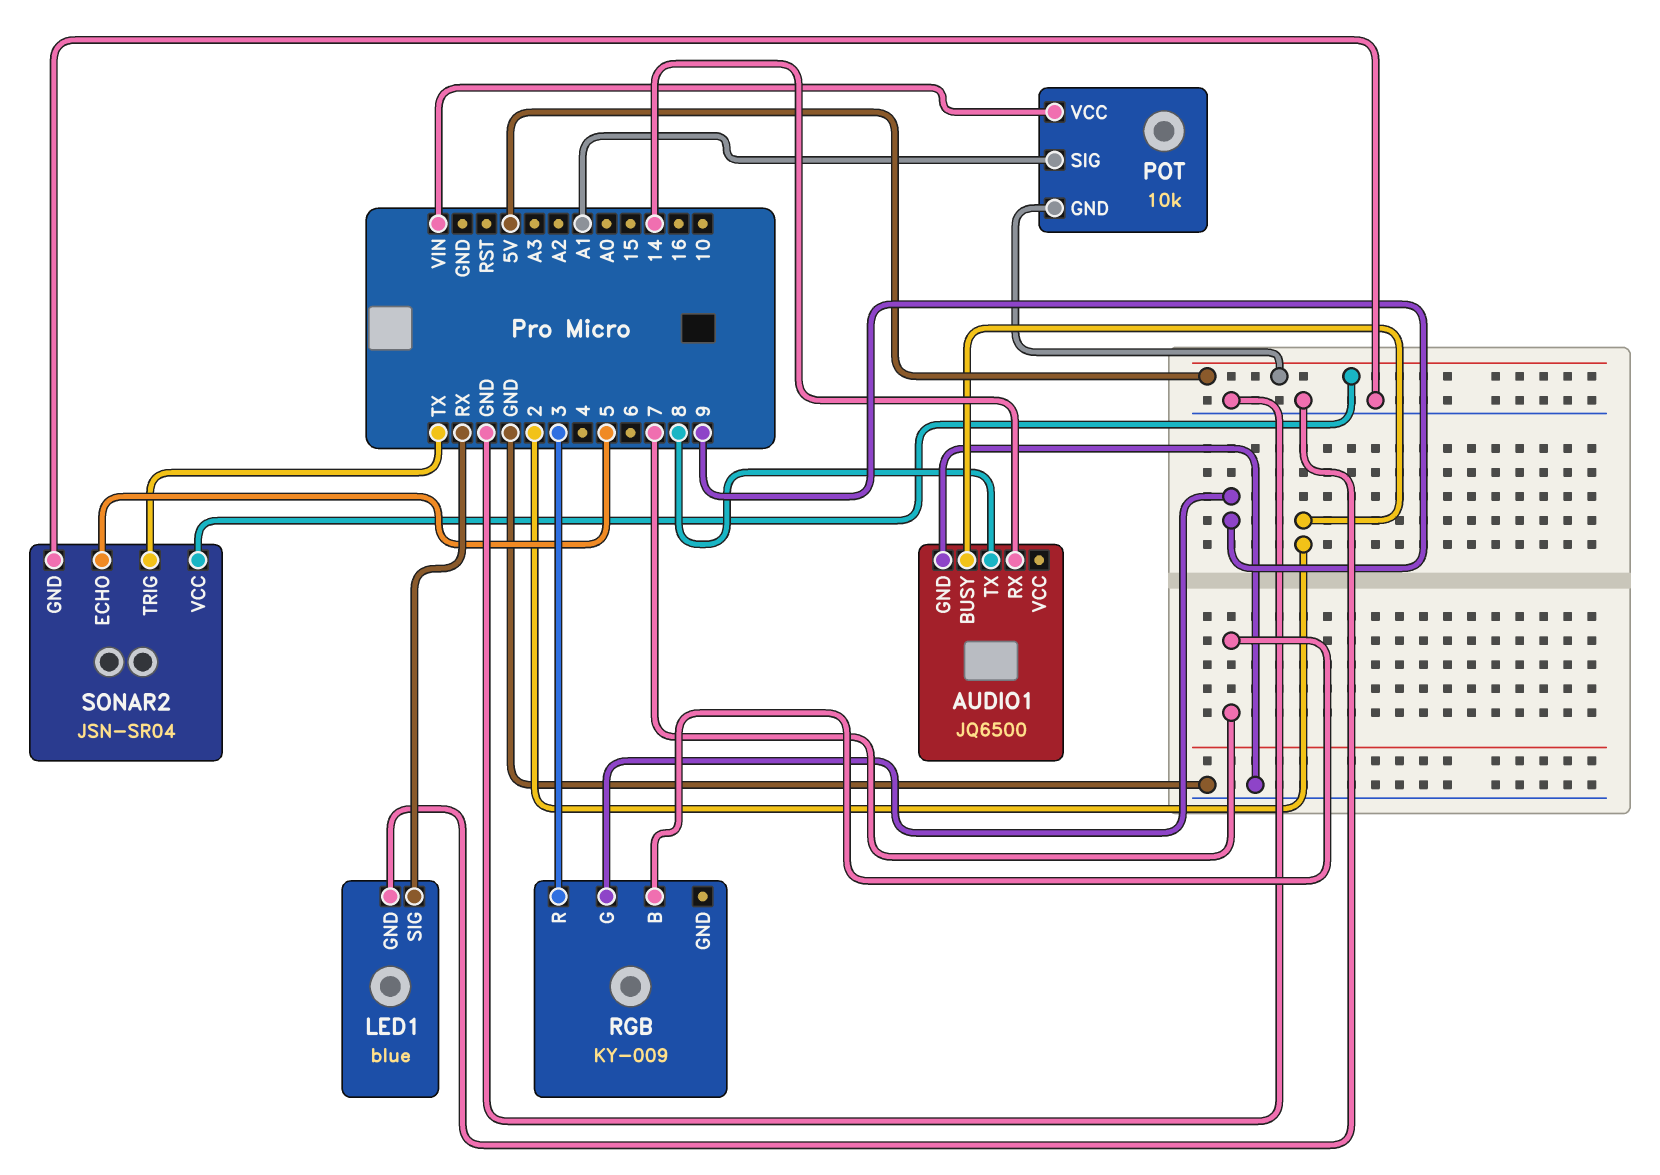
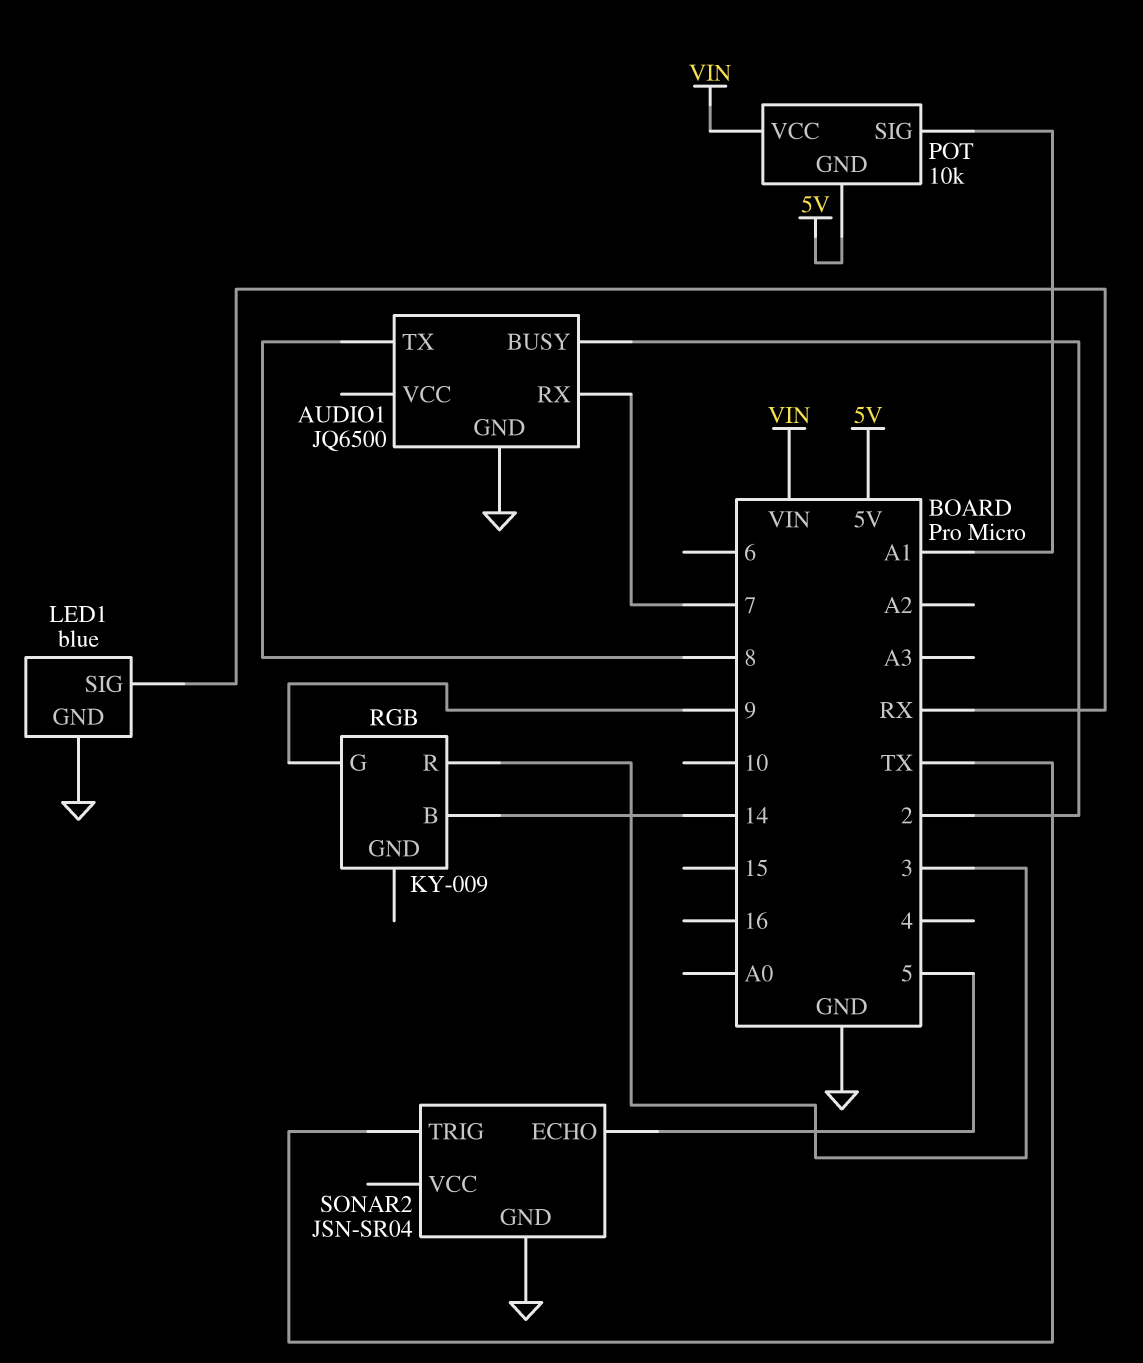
AUDIO1 pin RX: 14 -> 7
RGB pin B: 7 -> 14
SONAR2 pin VCC: 5V -> none

